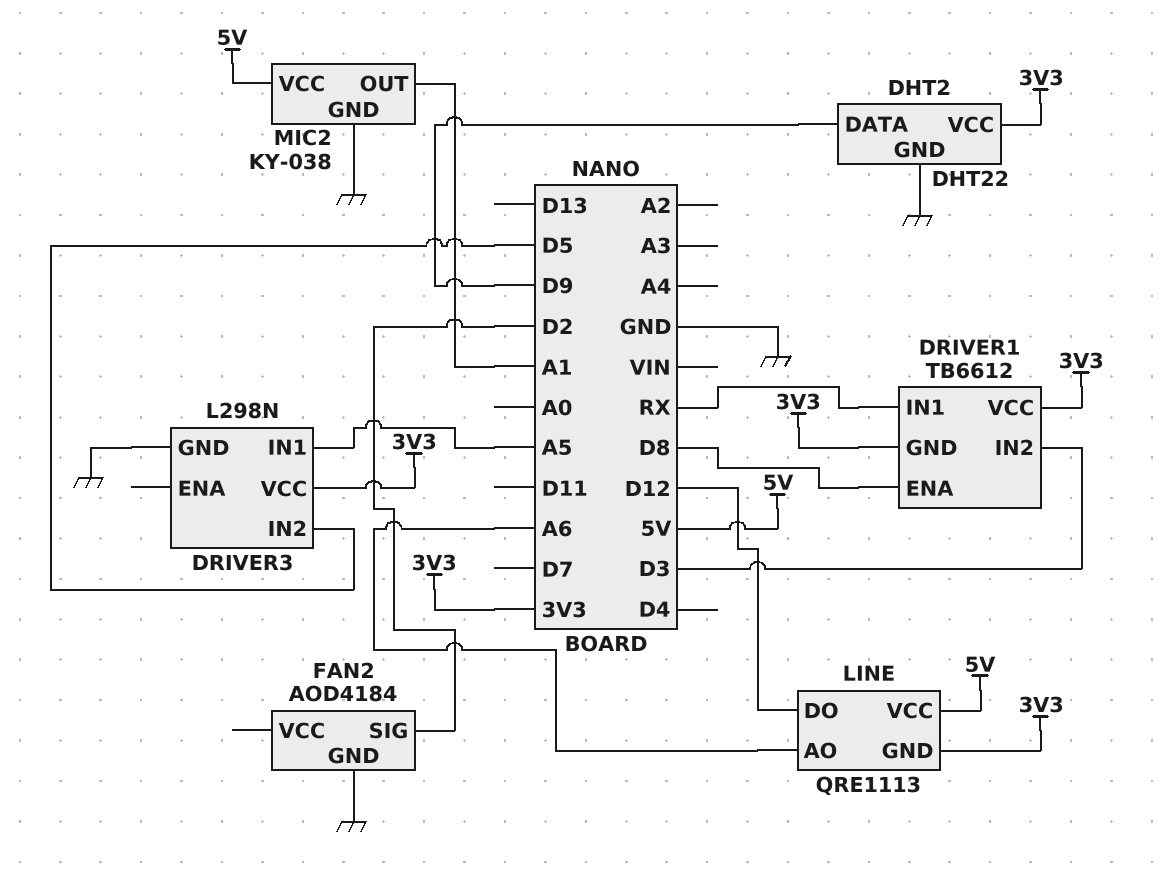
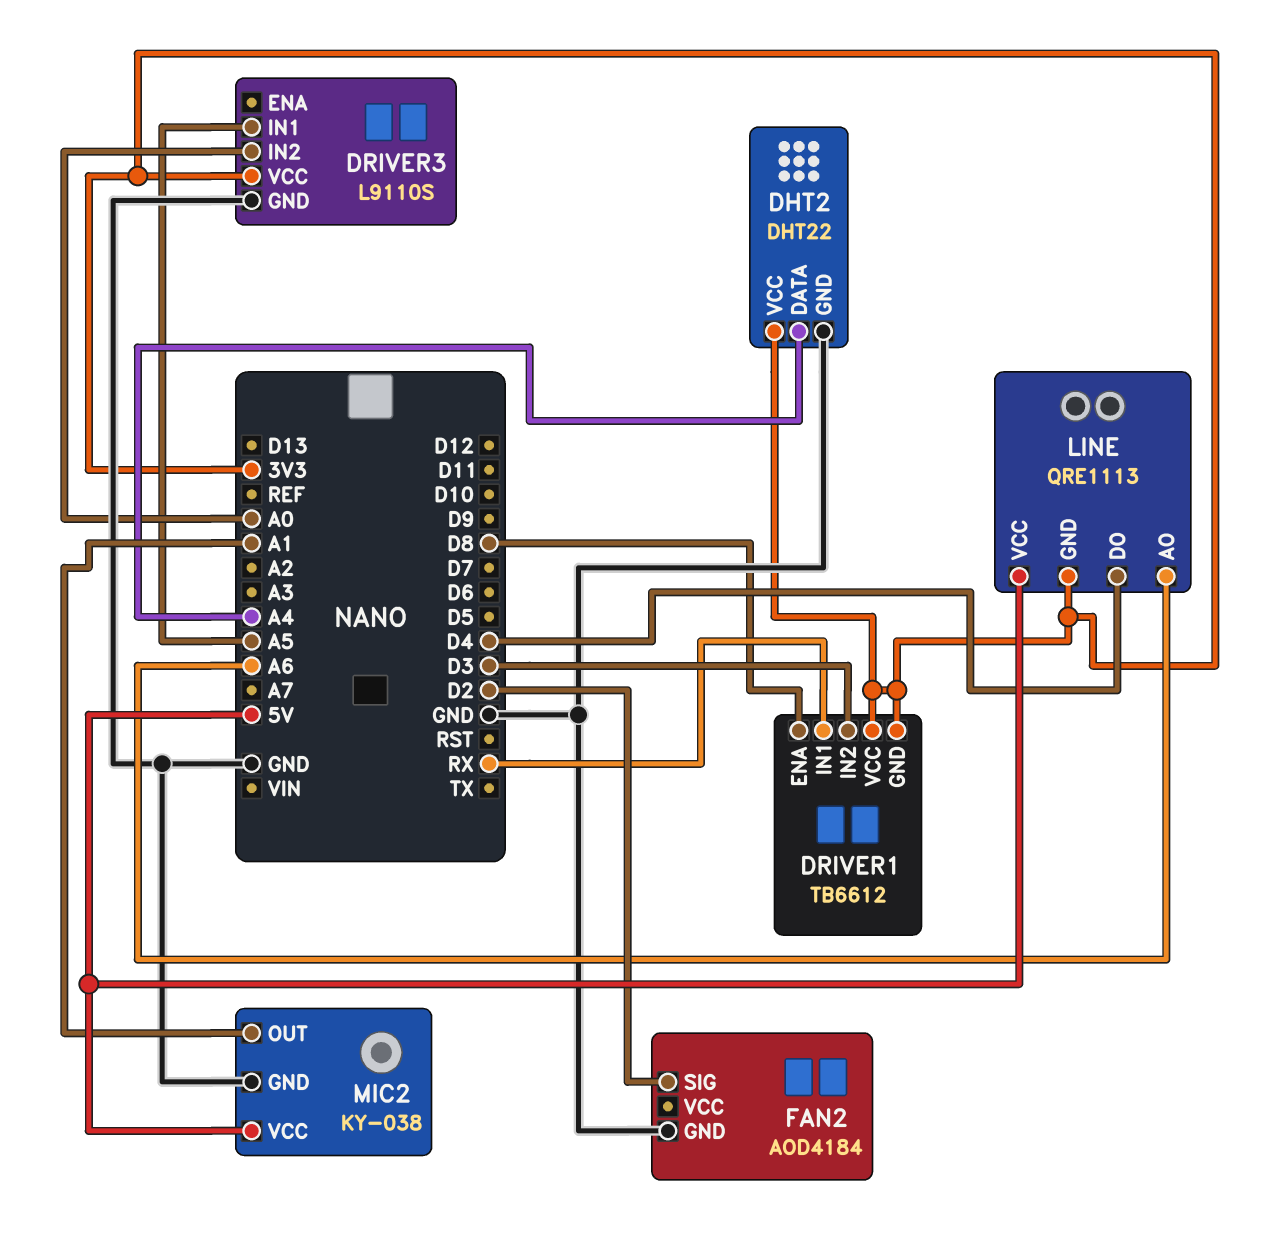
DHT2 pin DATA: D9 -> A4
DRIVER3: L298N -> L9110S
DRIVER3 pin IN2: D5 -> A0
LINE pin DO: D12 -> D4

